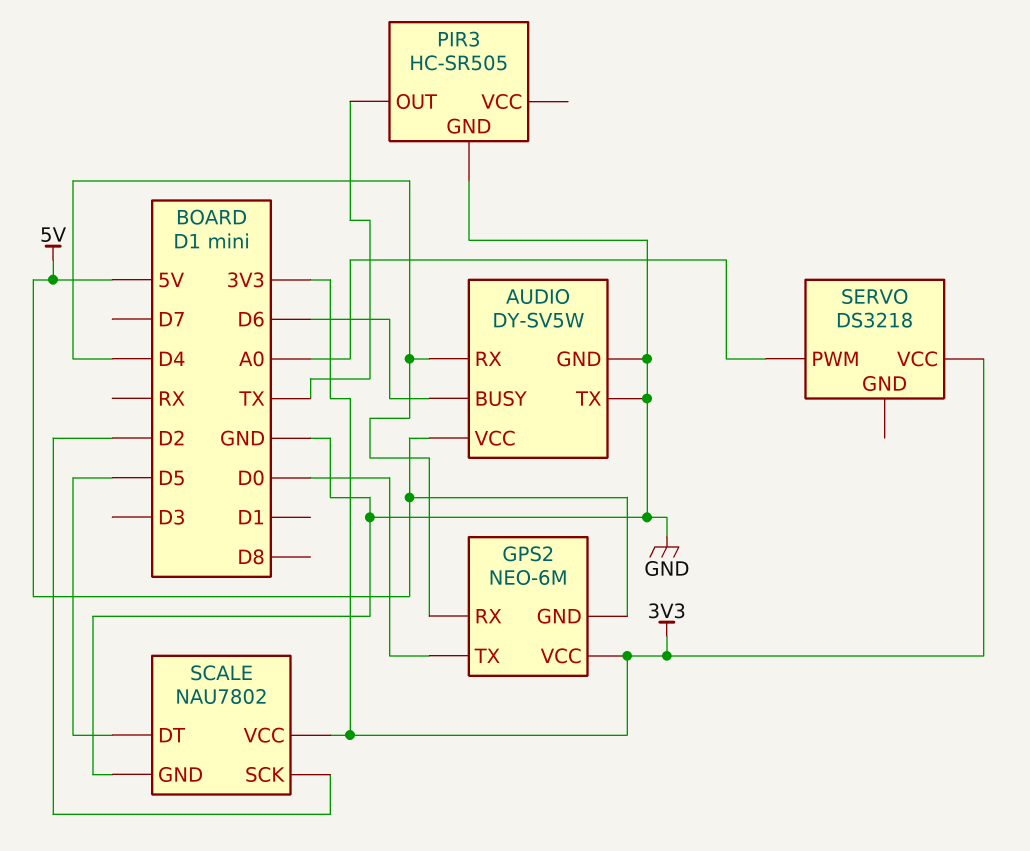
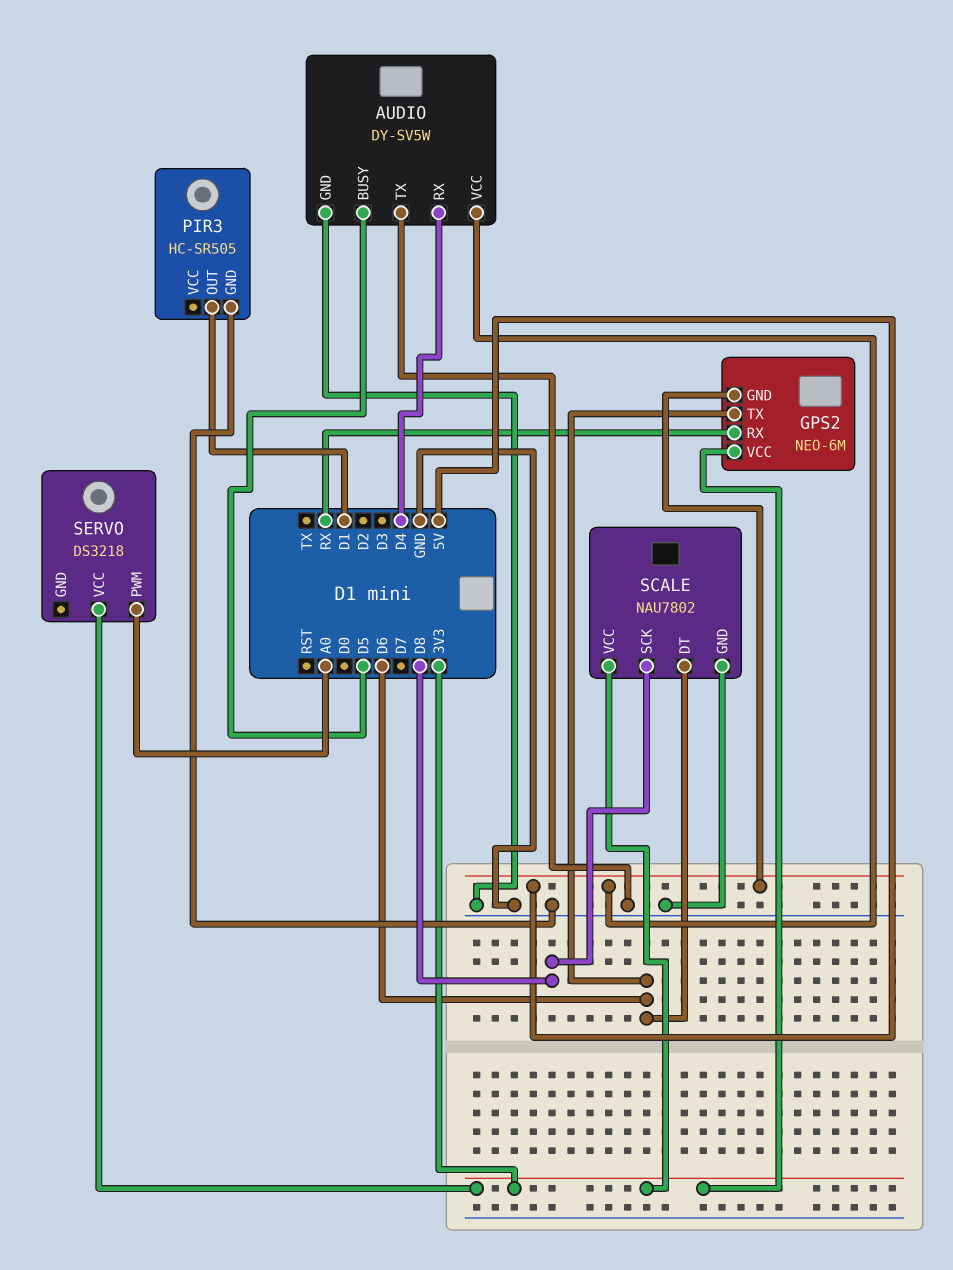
AUDIO pin BUSY: D6 -> D5
GPS2 pin RX: D4 -> RX
GPS2 pin TX: D0 -> D6
PIR3 pin OUT: TX -> D1
SCALE pin DT: D5 -> D6
SCALE pin SCK: D2 -> D8

